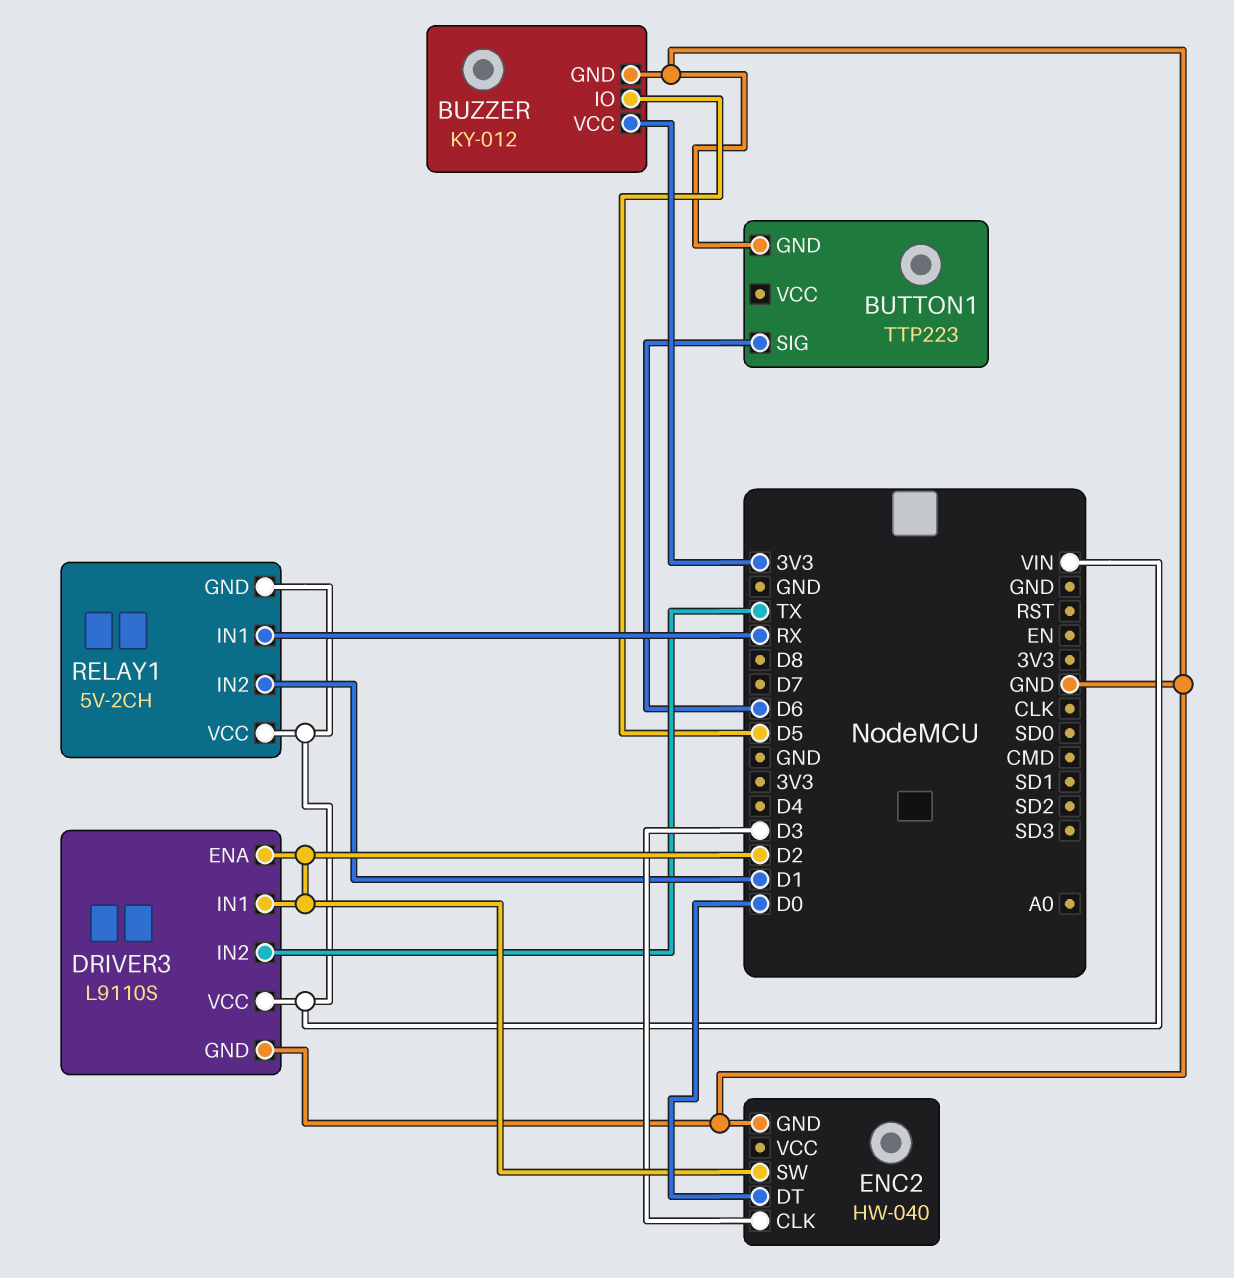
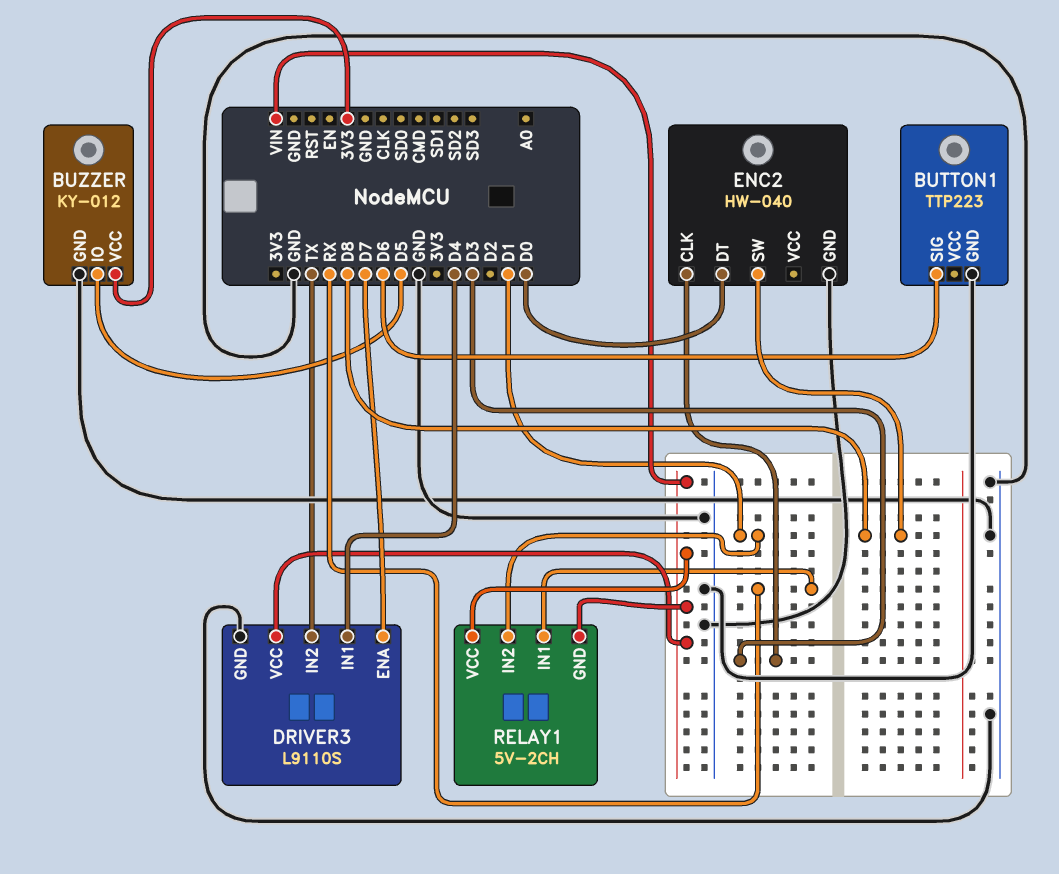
DRIVER3 pin ENA: D2 -> D7
DRIVER3 pin IN1: D2 -> D4
ENC2 pin SW: D2 -> D8

